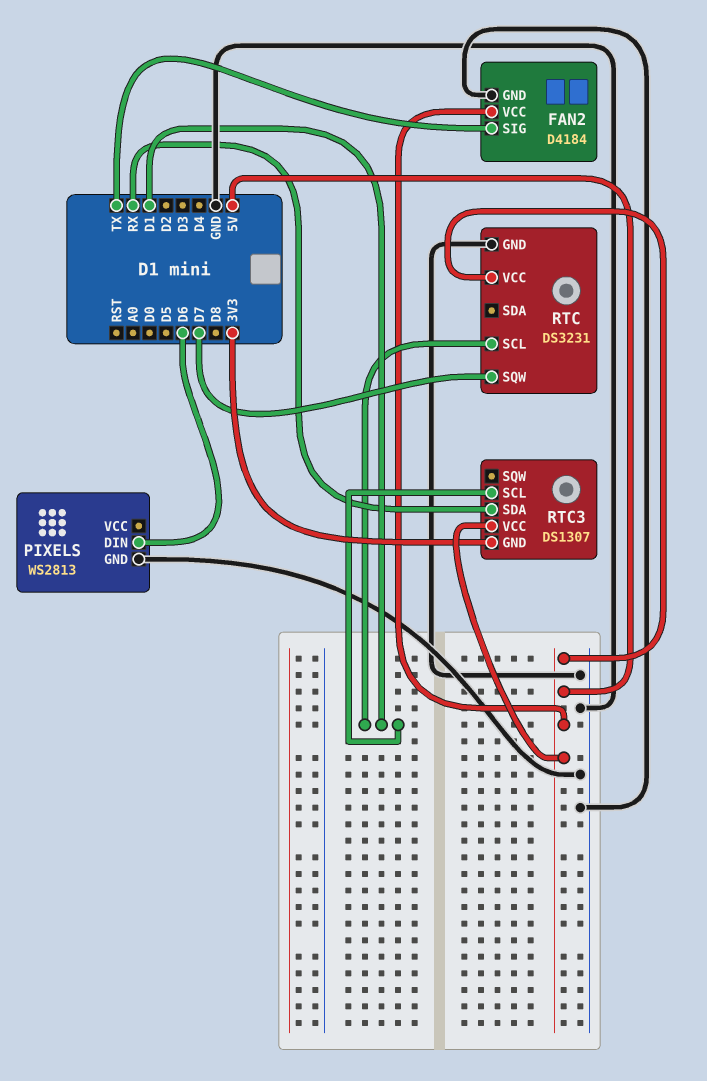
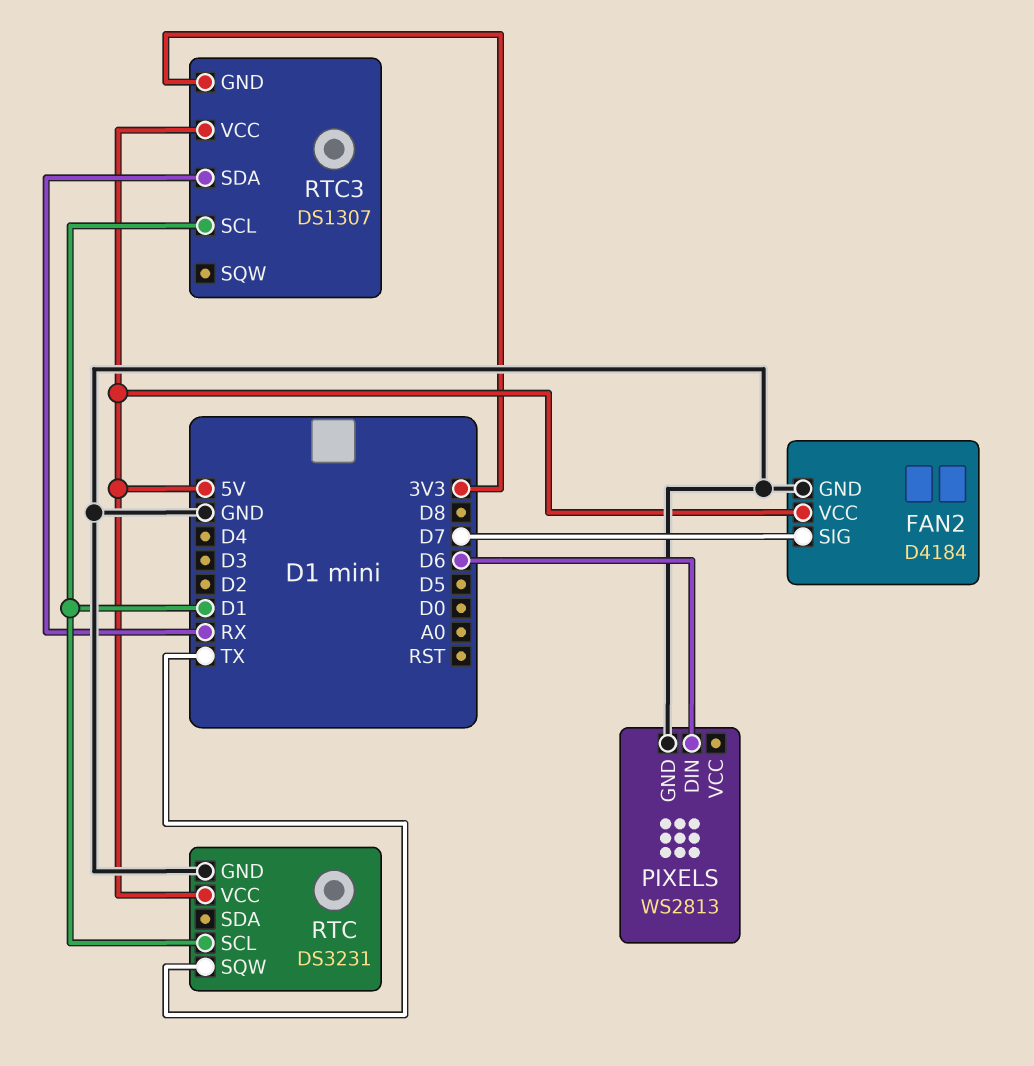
FAN2 pin SIG: TX -> D7
RTC pin SQW: D7 -> TX

